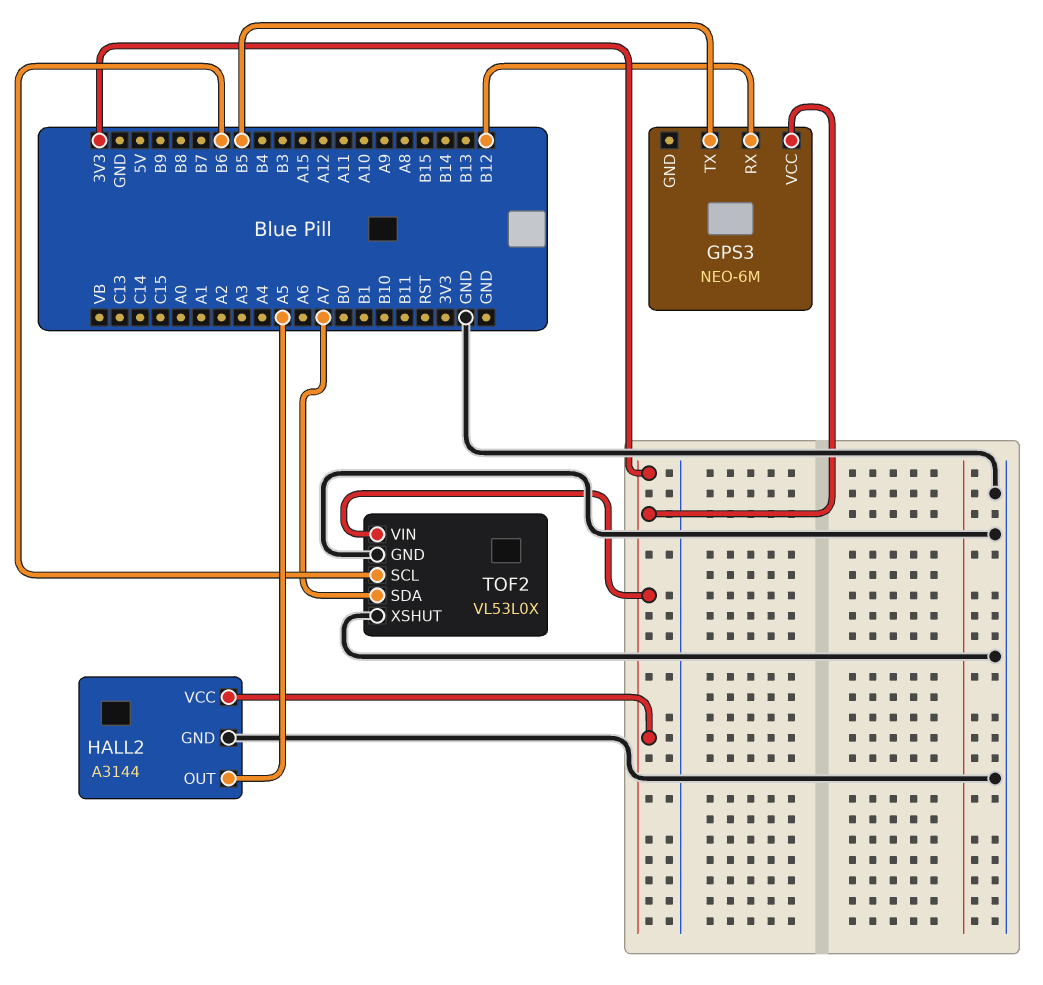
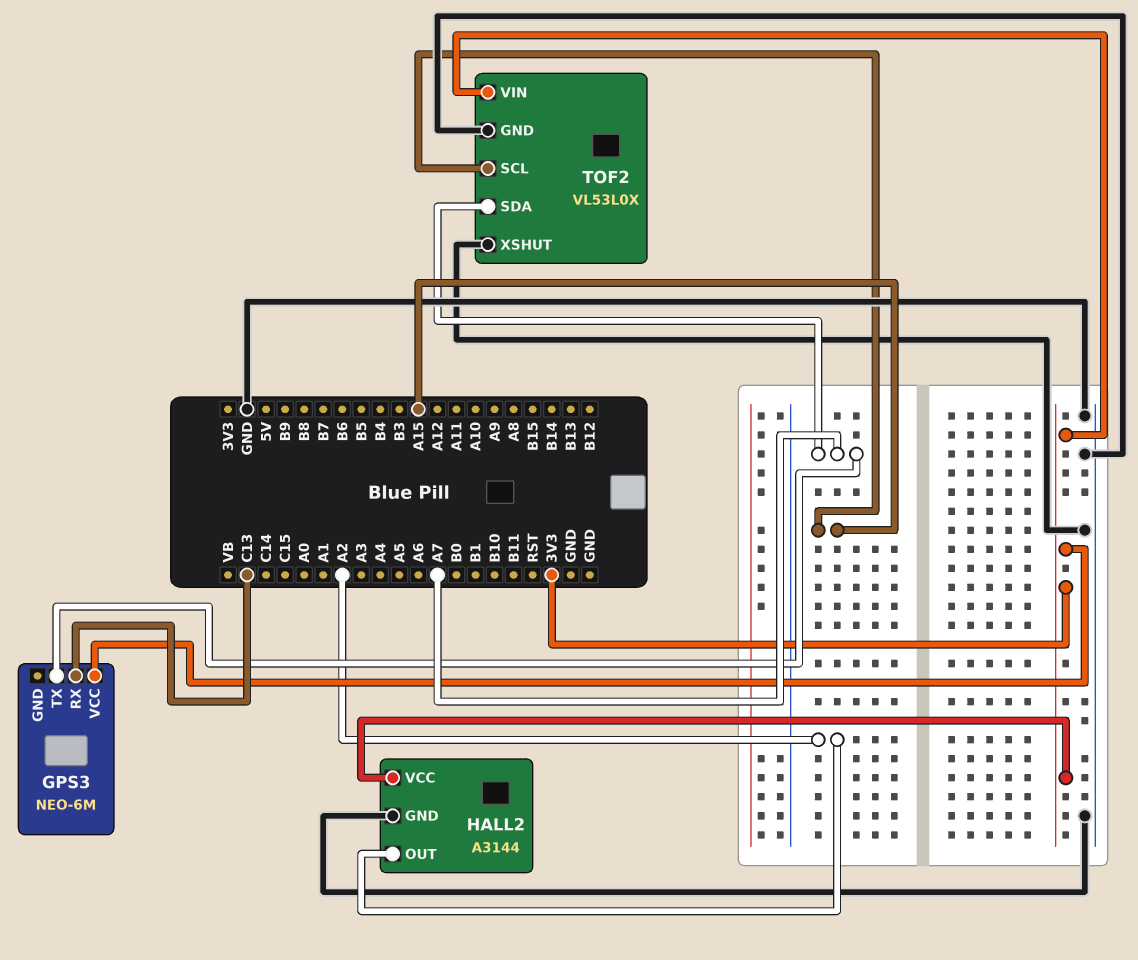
GPS3 pin RX: B12 -> C13
GPS3 pin TX: B5 -> A7
HALL2 pin OUT: A5 -> A2
TOF2 pin SCL: B6 -> A15

